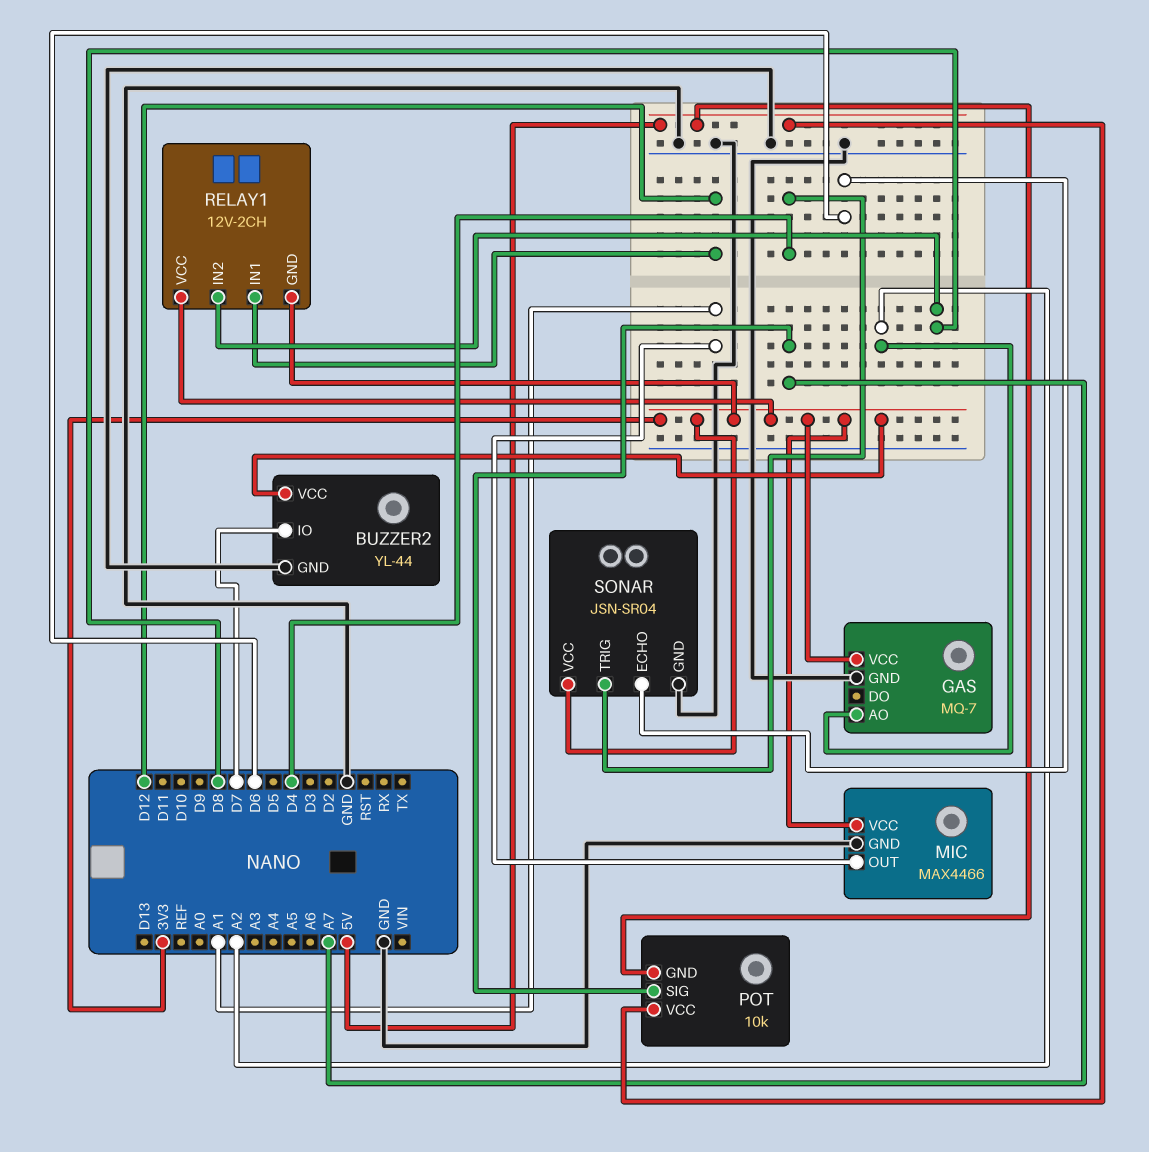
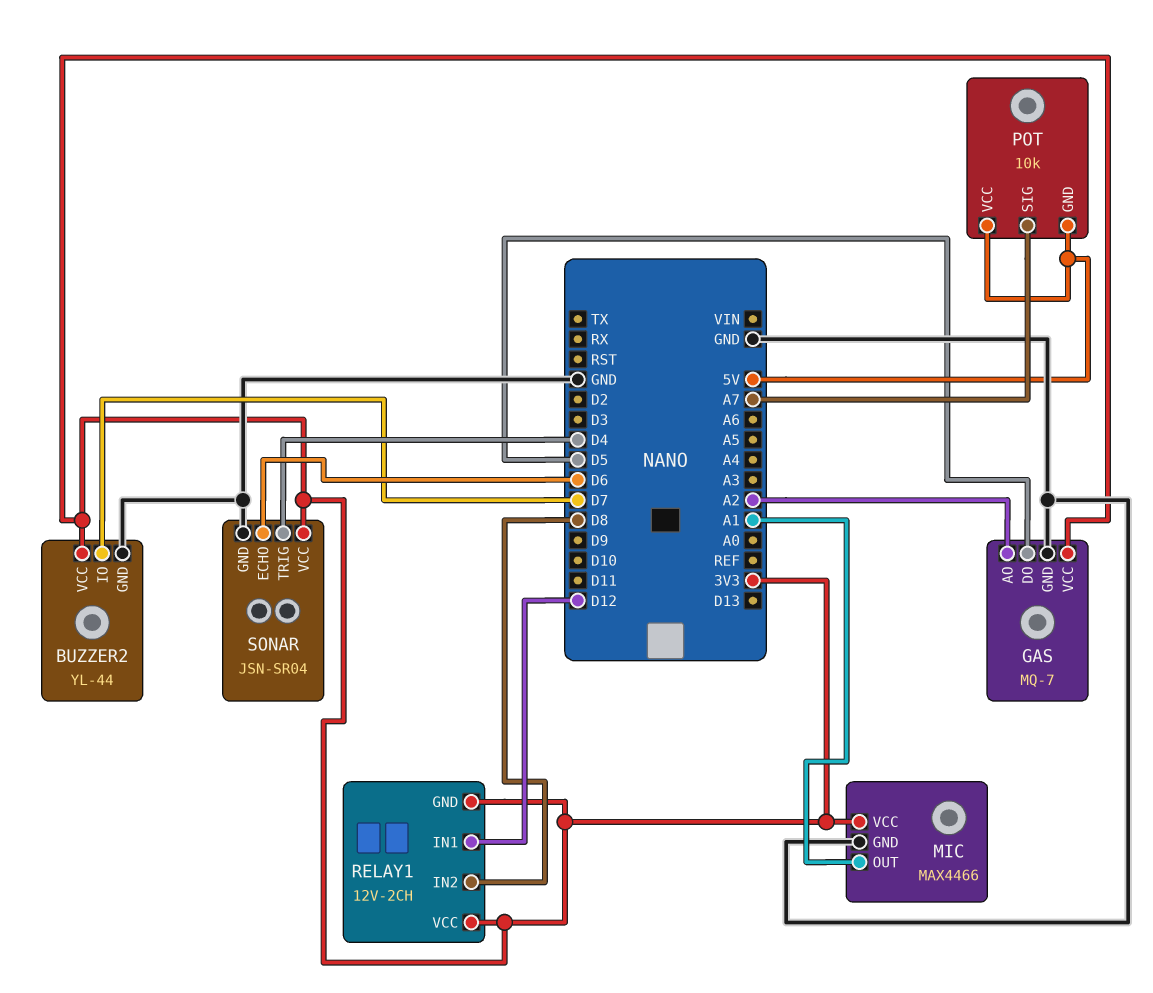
GAS pin DO: none -> D5

